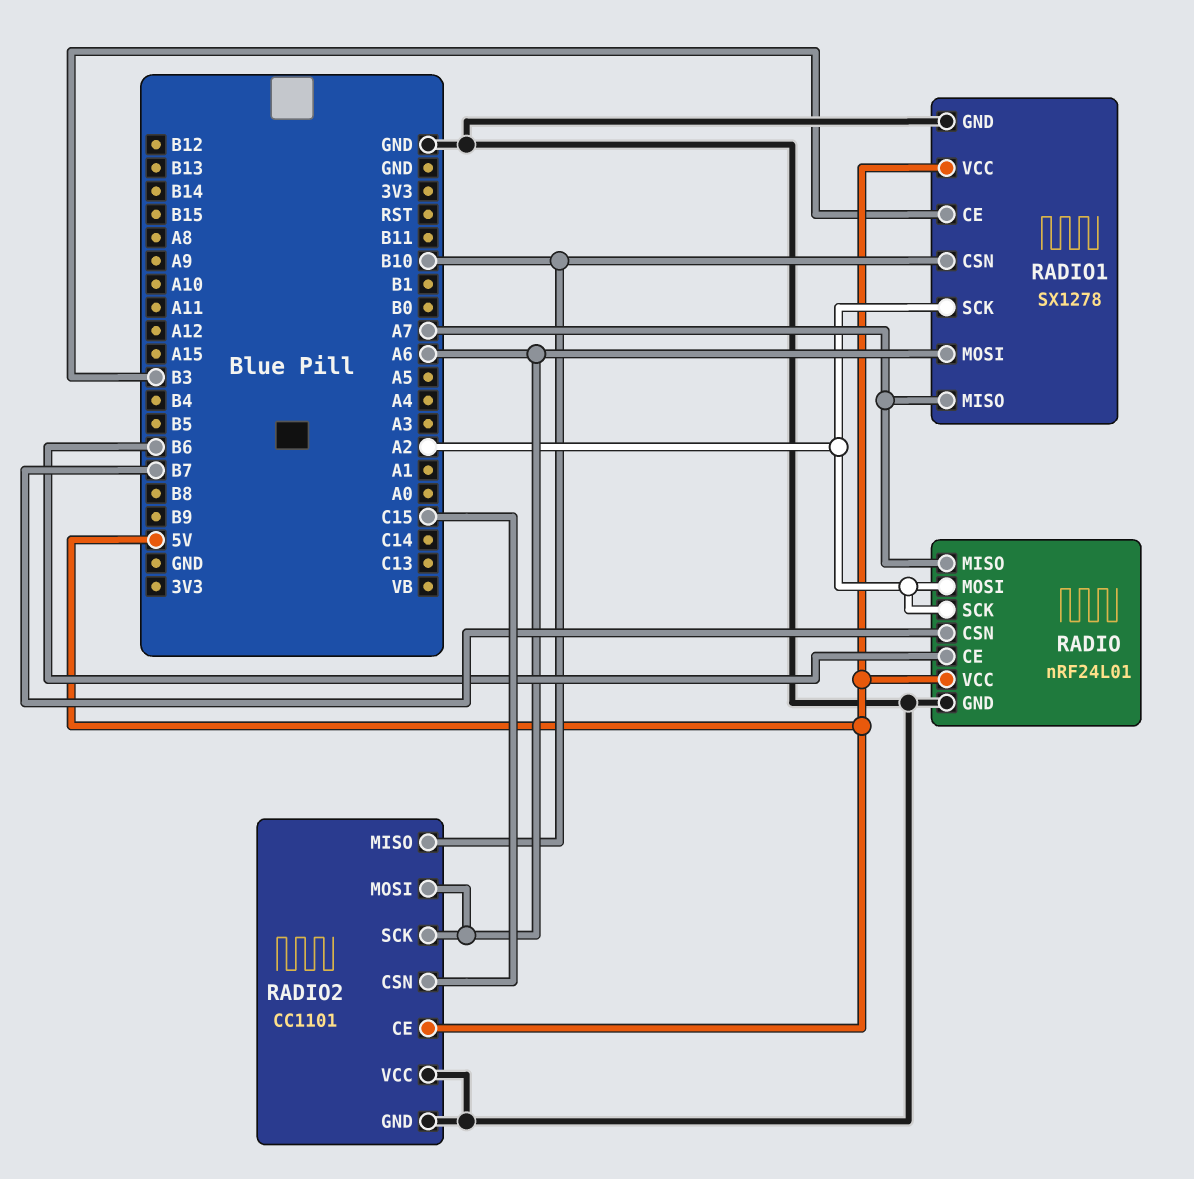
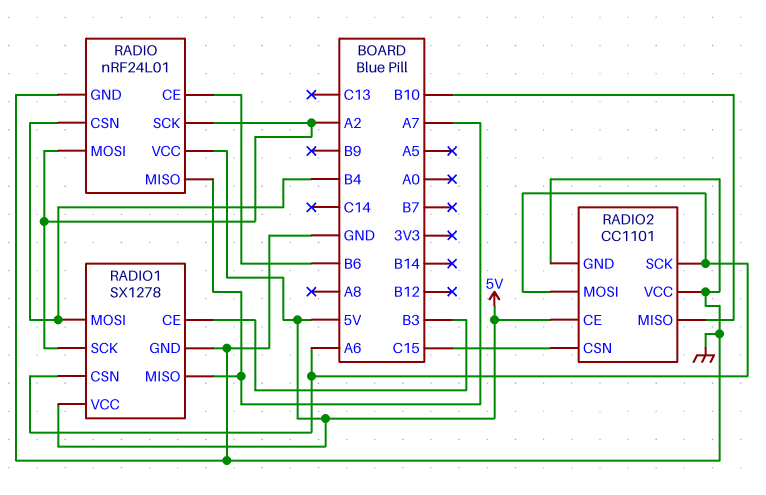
RADIO pin CSN: B7 -> B4
RADIO1 pin CSN: B10 -> A6
RADIO1 pin MOSI: A6 -> B4

